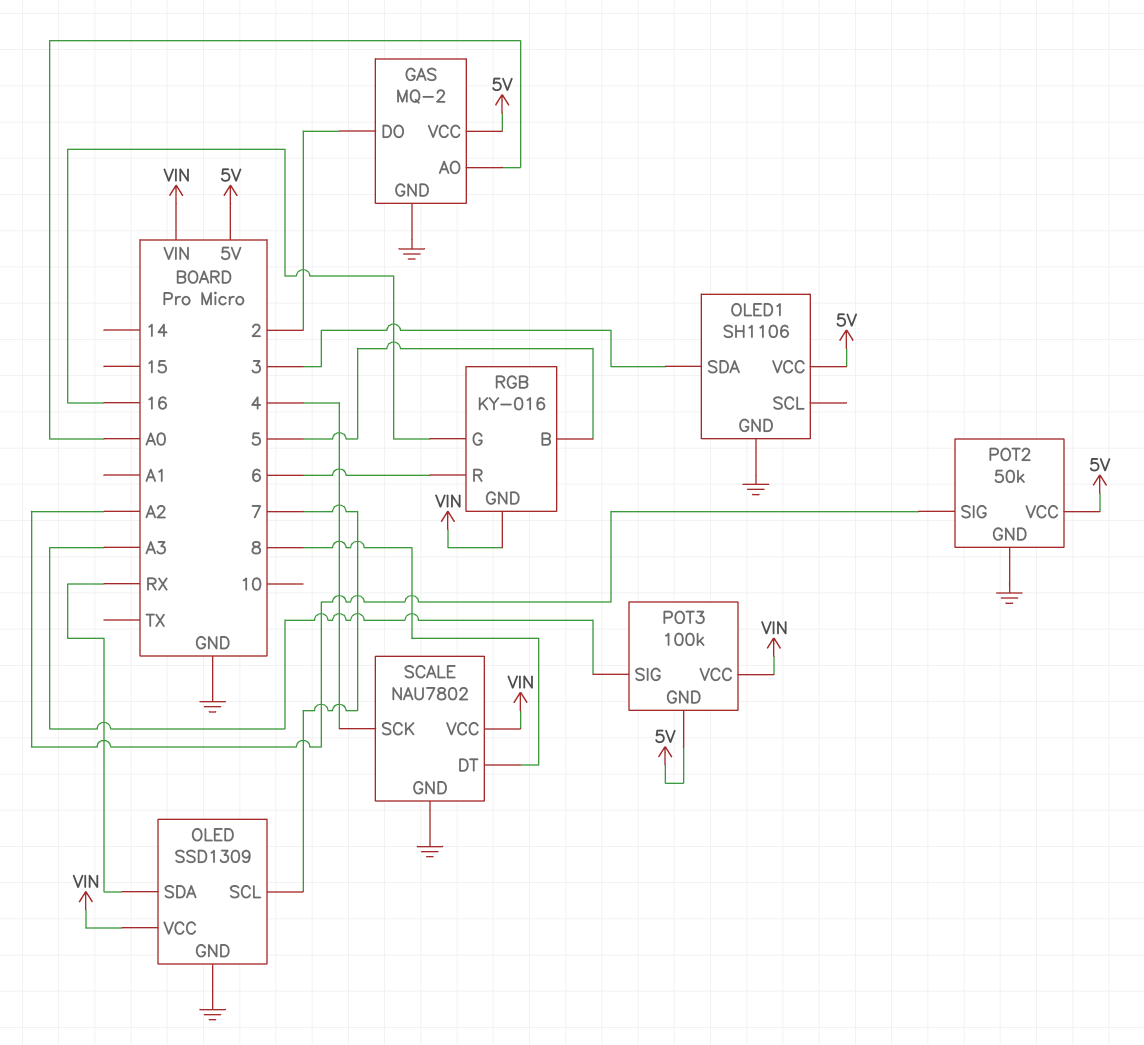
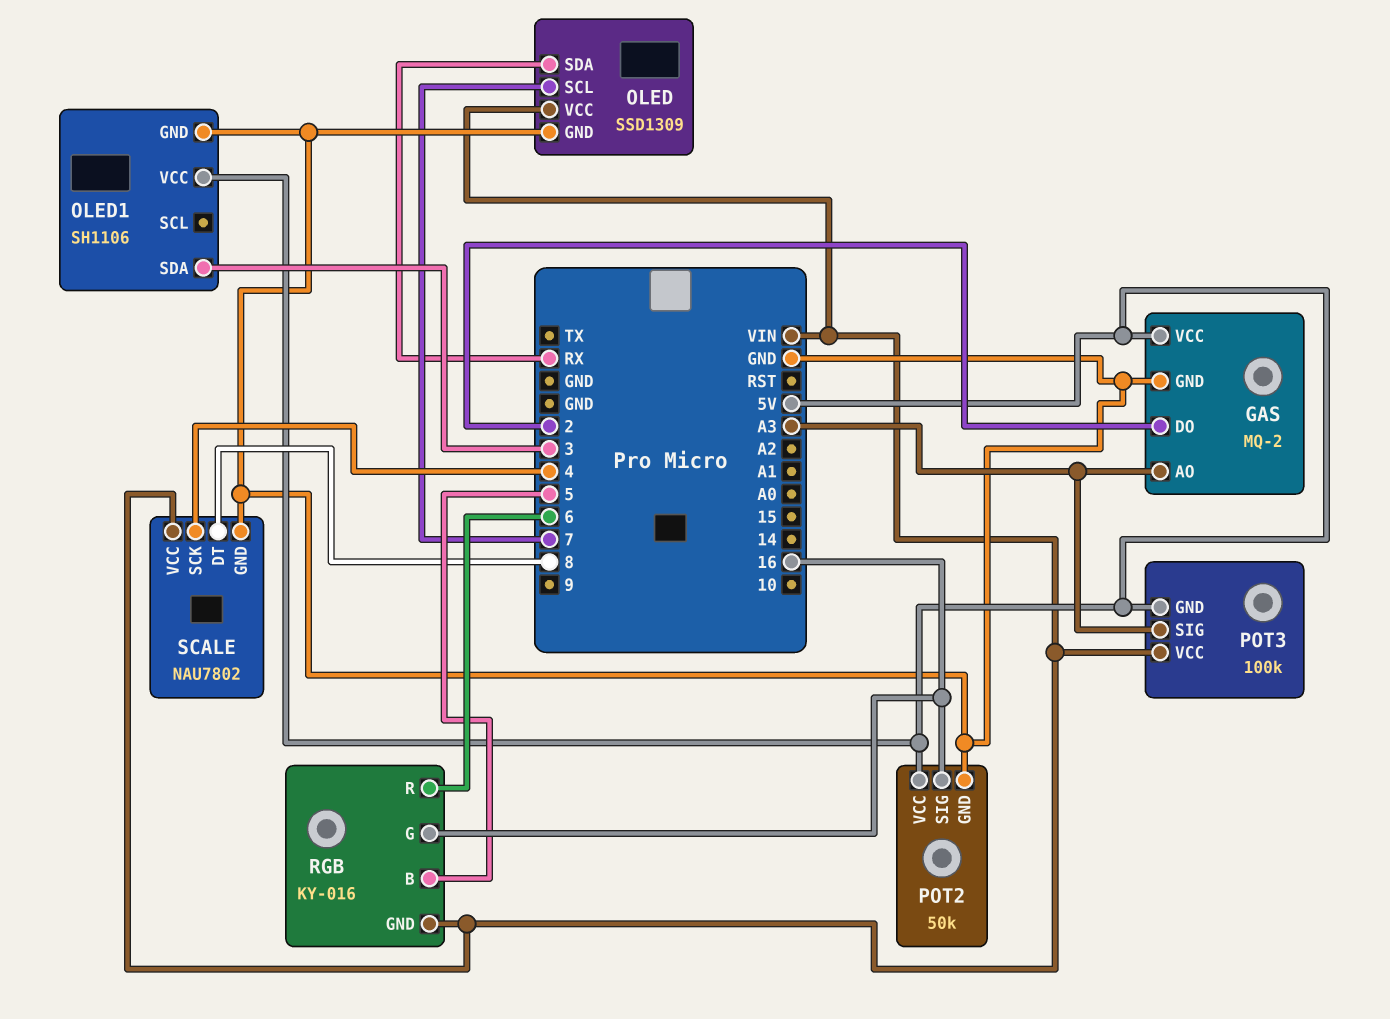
GAS pin AO: A0 -> A3
POT2 pin SIG: A2 -> 16

